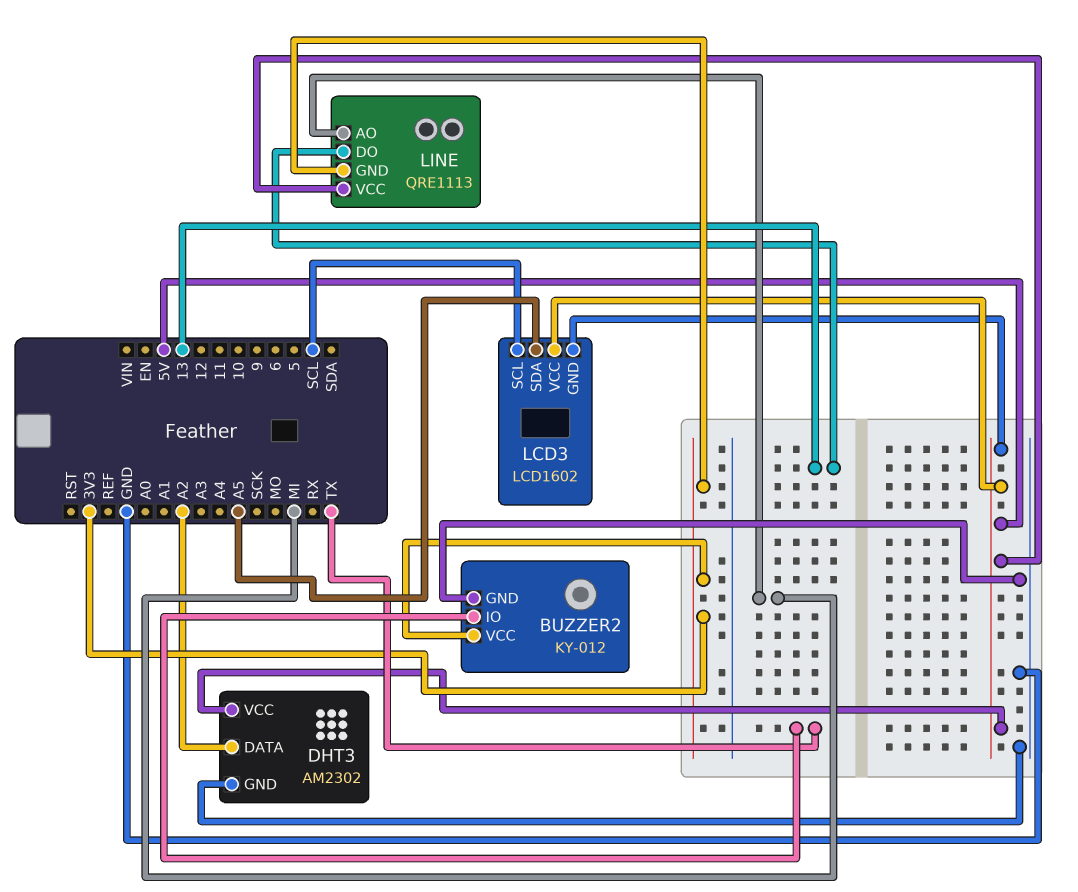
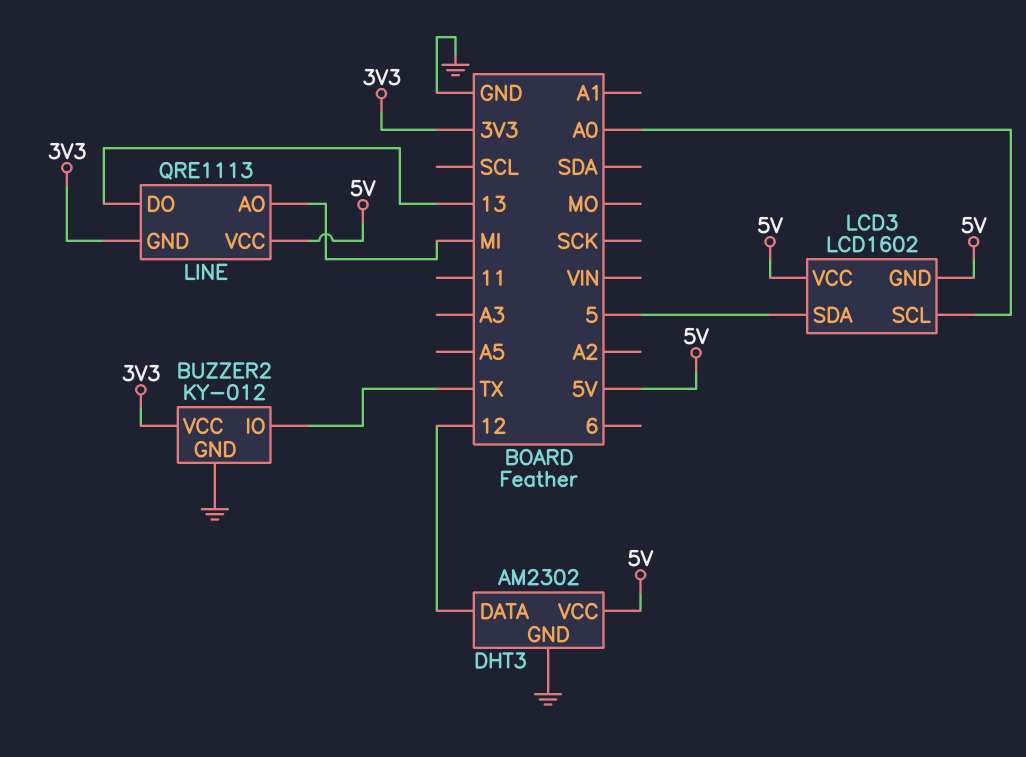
DHT3 pin DATA: A2 -> 12
LCD3 pin SCL: SCL -> A0
LCD3 pin SDA: A5 -> 5

